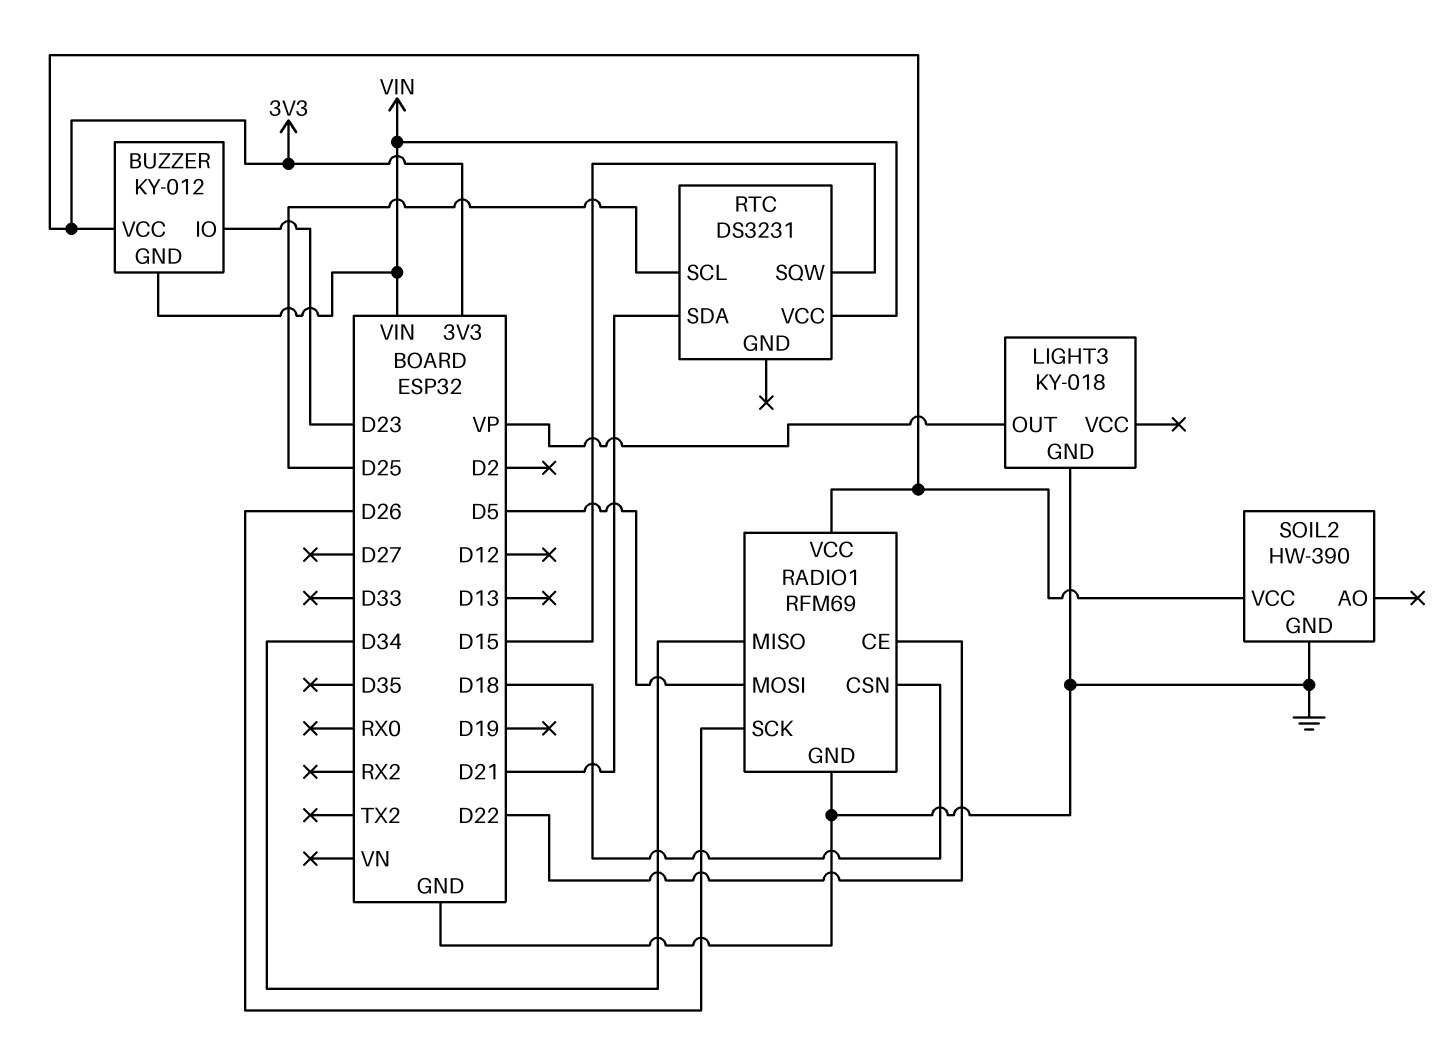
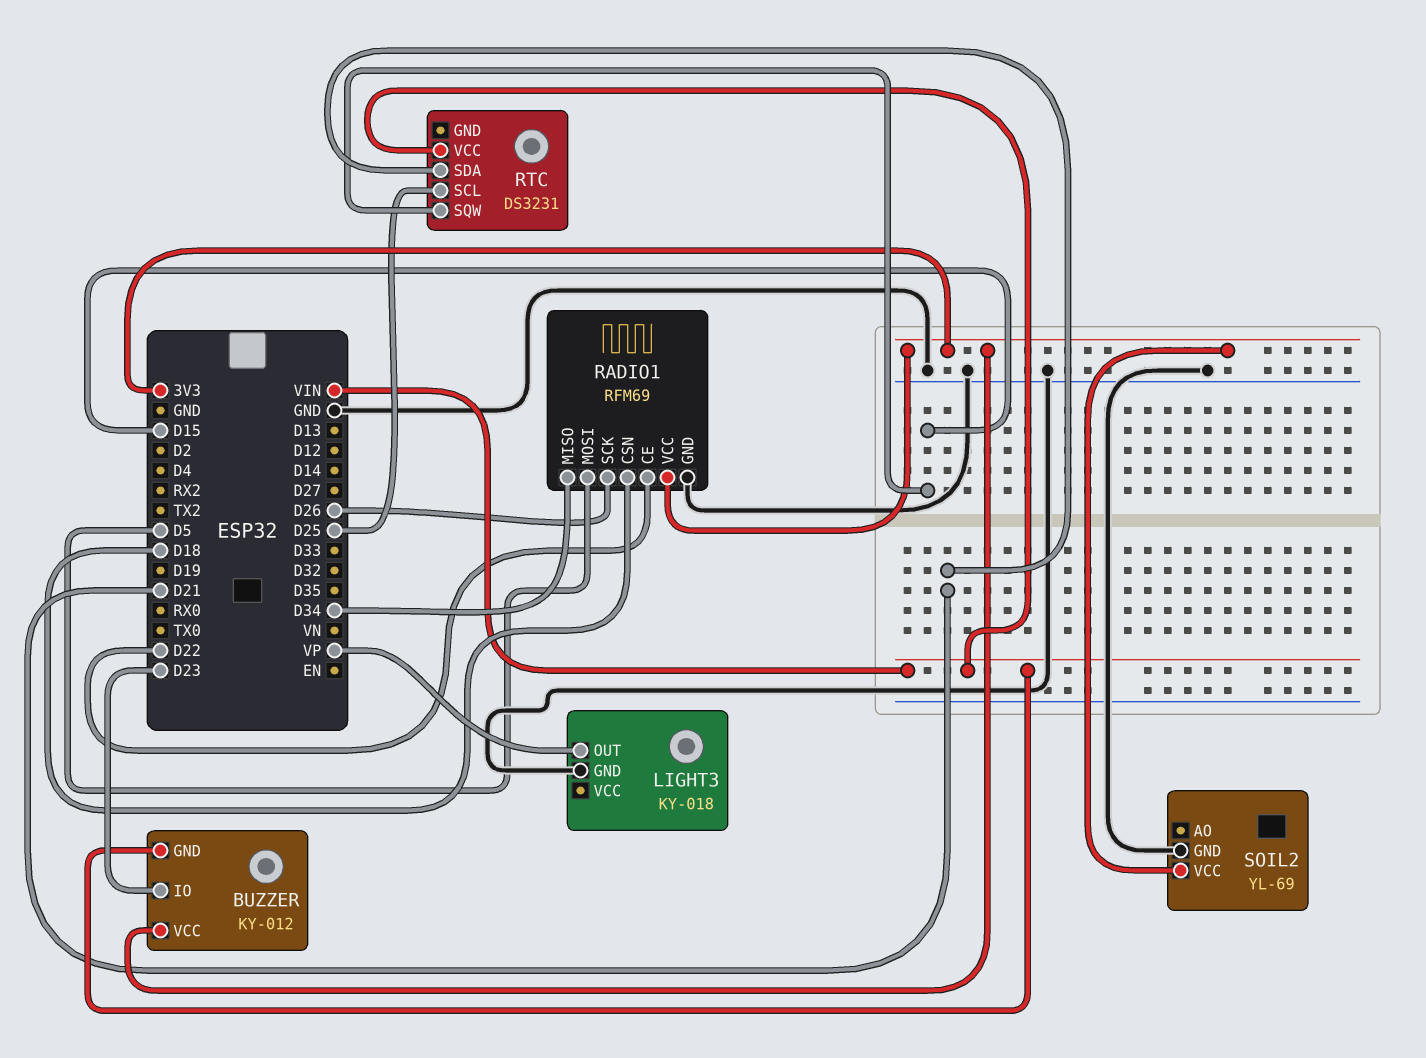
SOIL2: HW-390 -> YL-69

